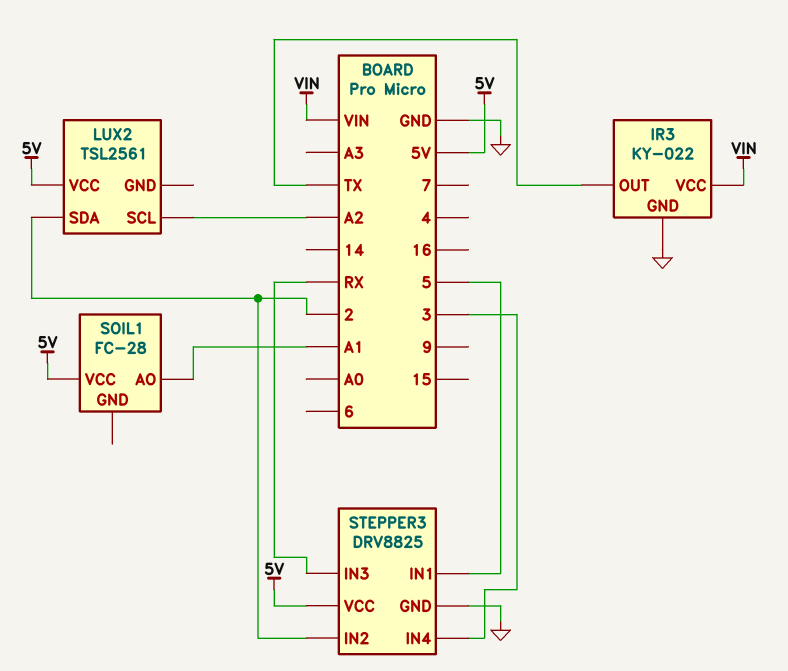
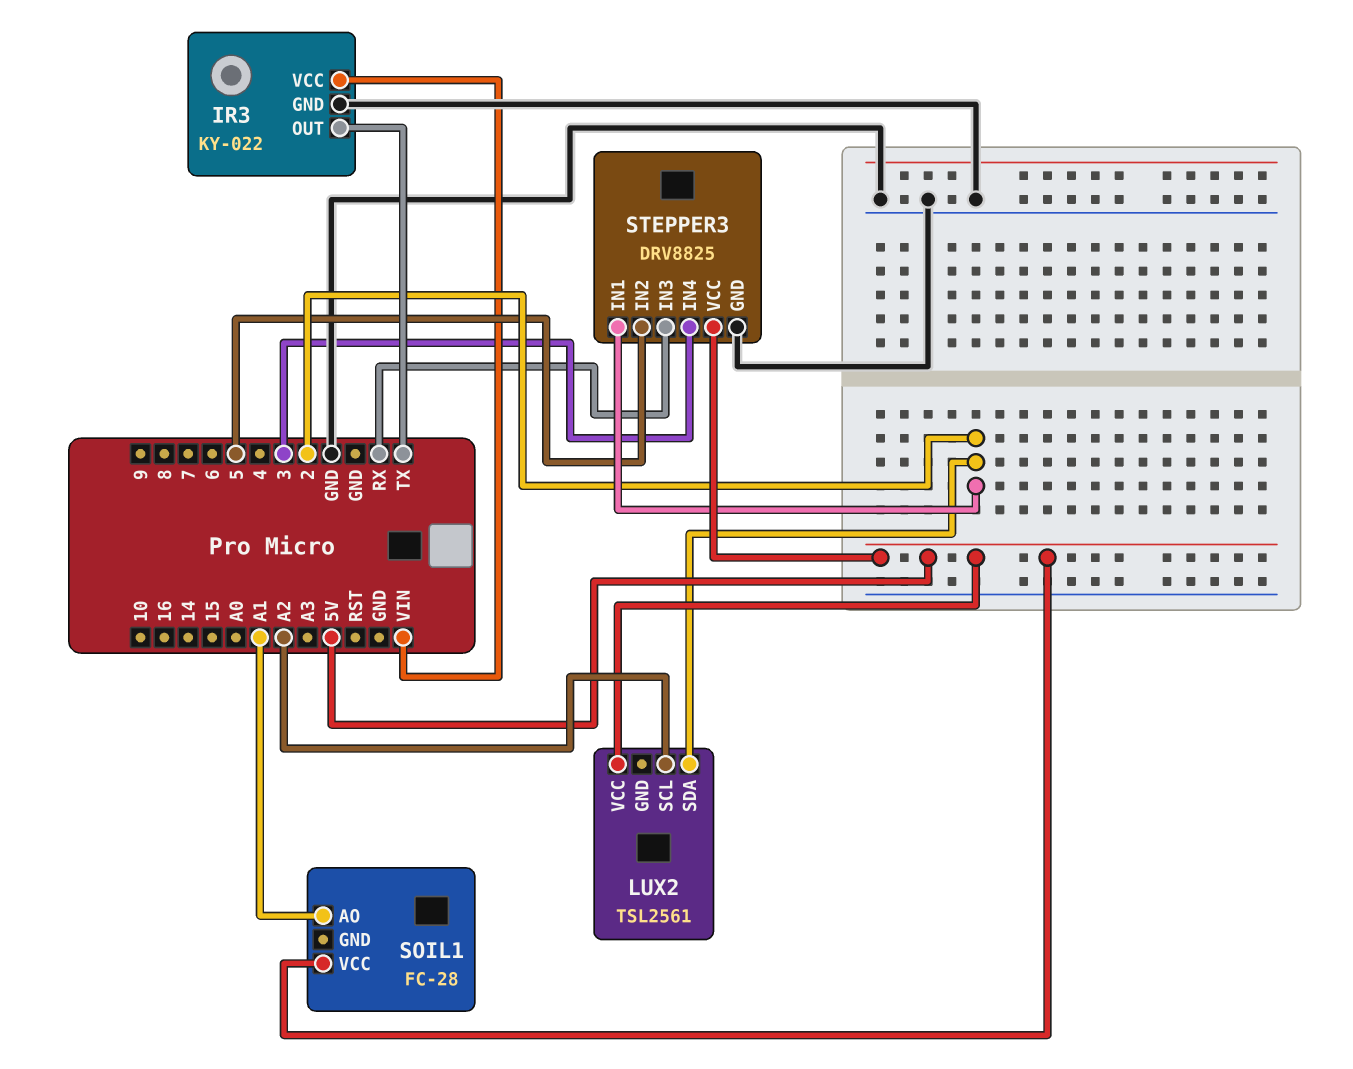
STEPPER3 pin IN1: 5 -> 2
STEPPER3 pin IN2: 2 -> 5

